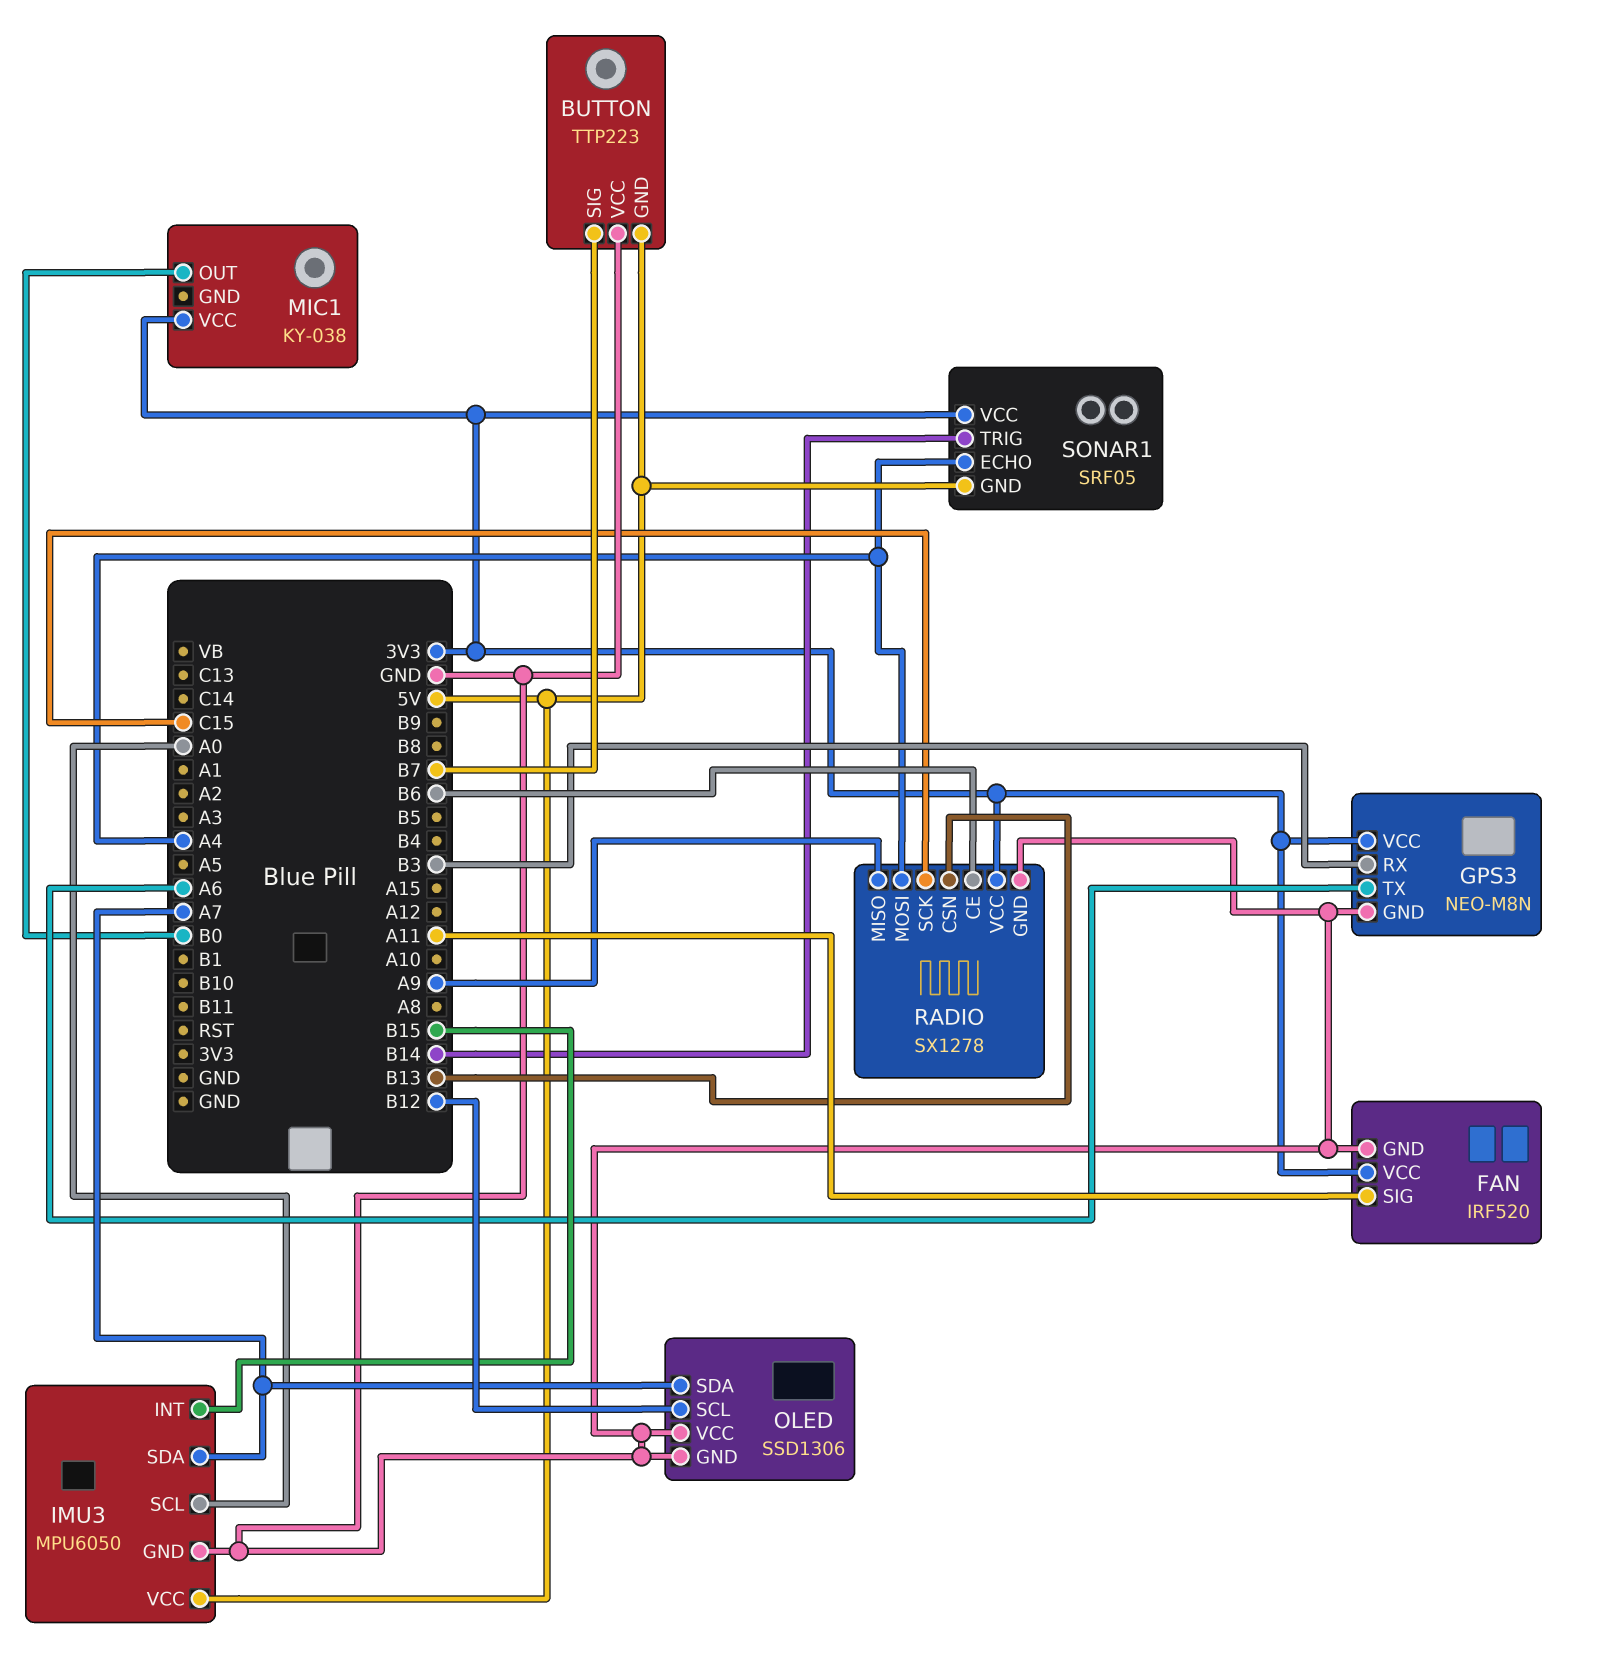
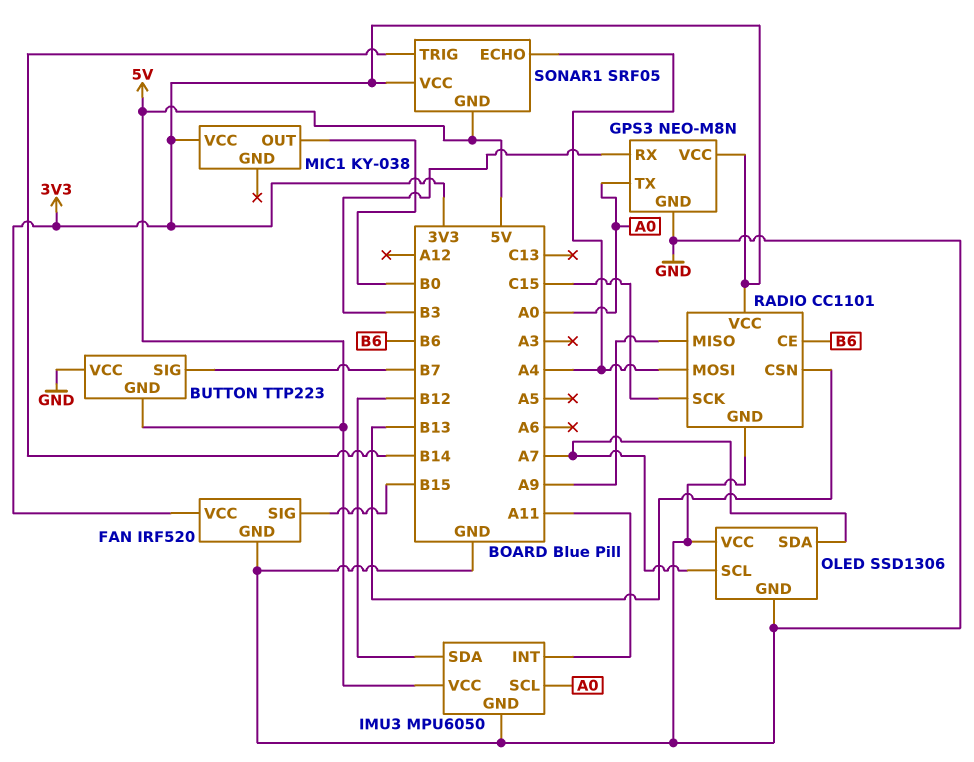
FAN pin SIG: A11 -> B15
GPS3 pin TX: A6 -> A0
IMU3 pin INT: B15 -> A11
IMU3 pin SDA: A7 -> B12
OLED pin SCL: B12 -> A7
RADIO: SX1278 -> CC1101

